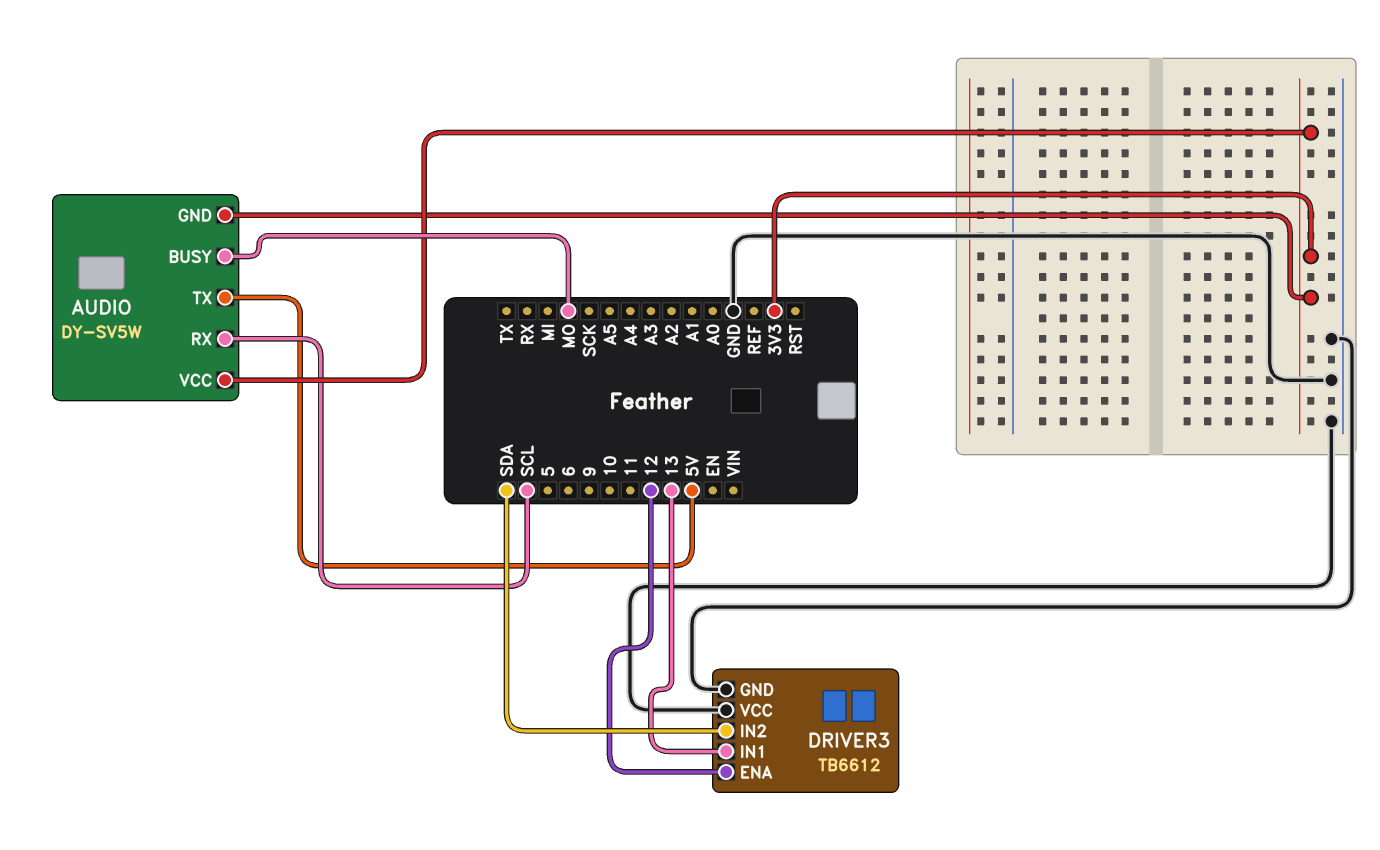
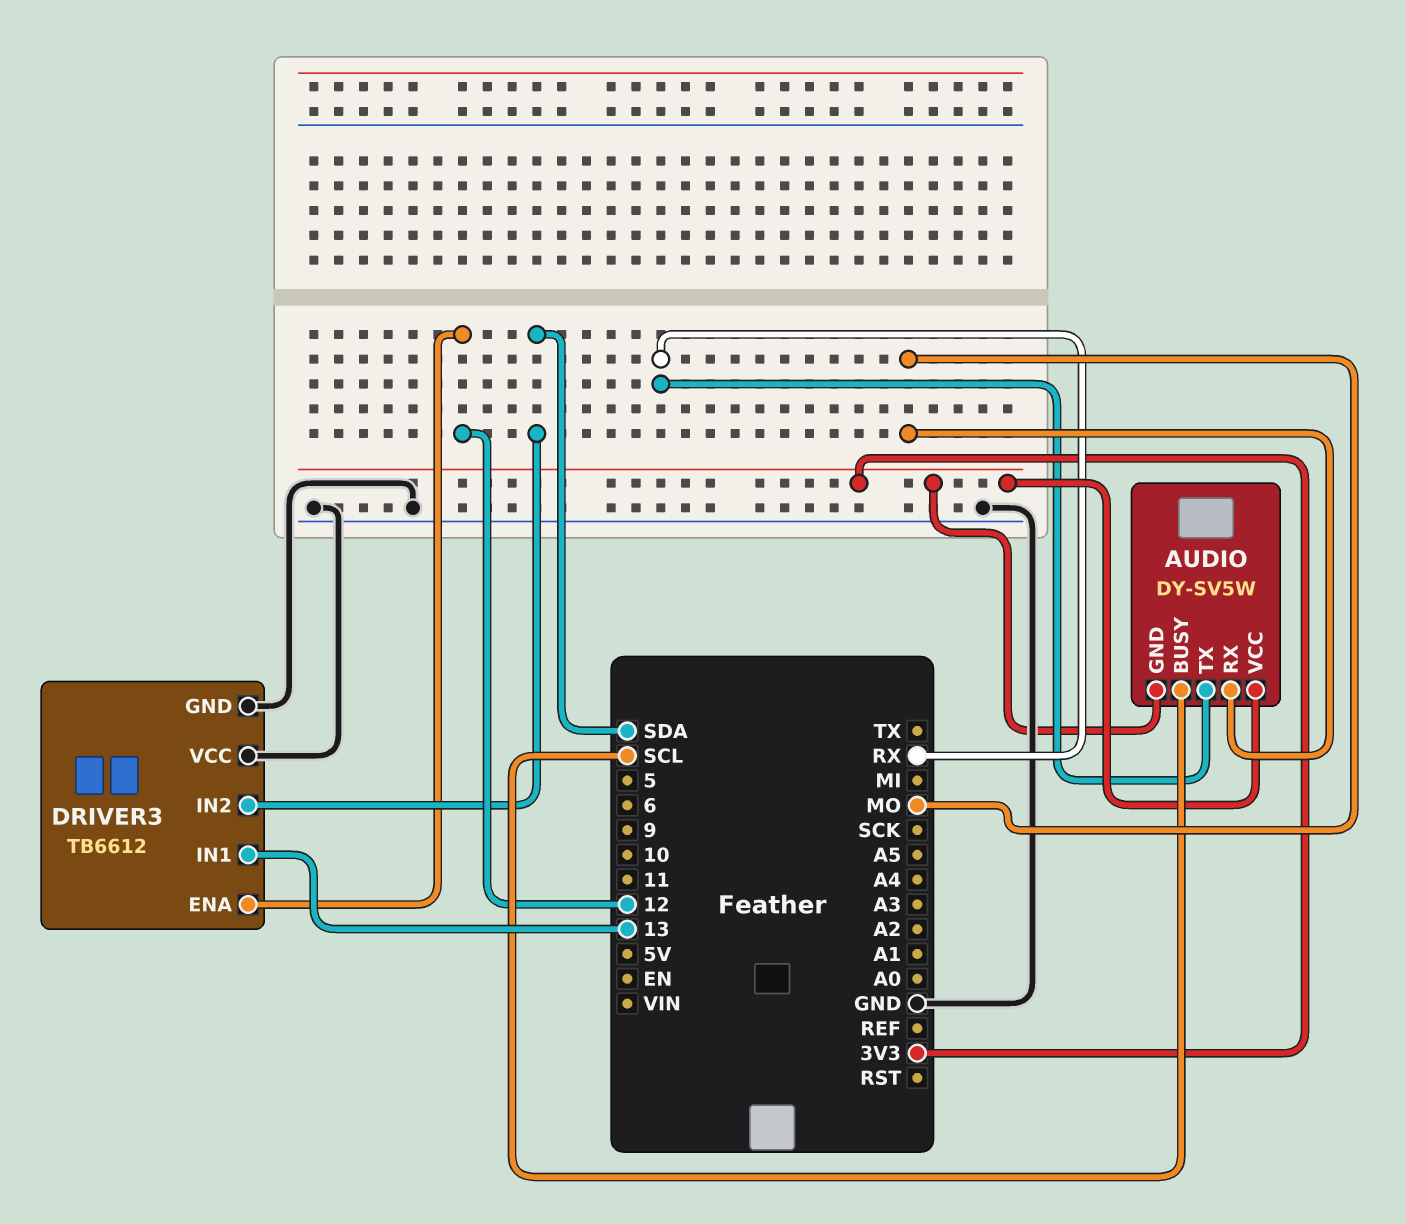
AUDIO pin BUSY: MO -> SCL
AUDIO pin RX: SCL -> MO
AUDIO pin TX: 5V -> RX

